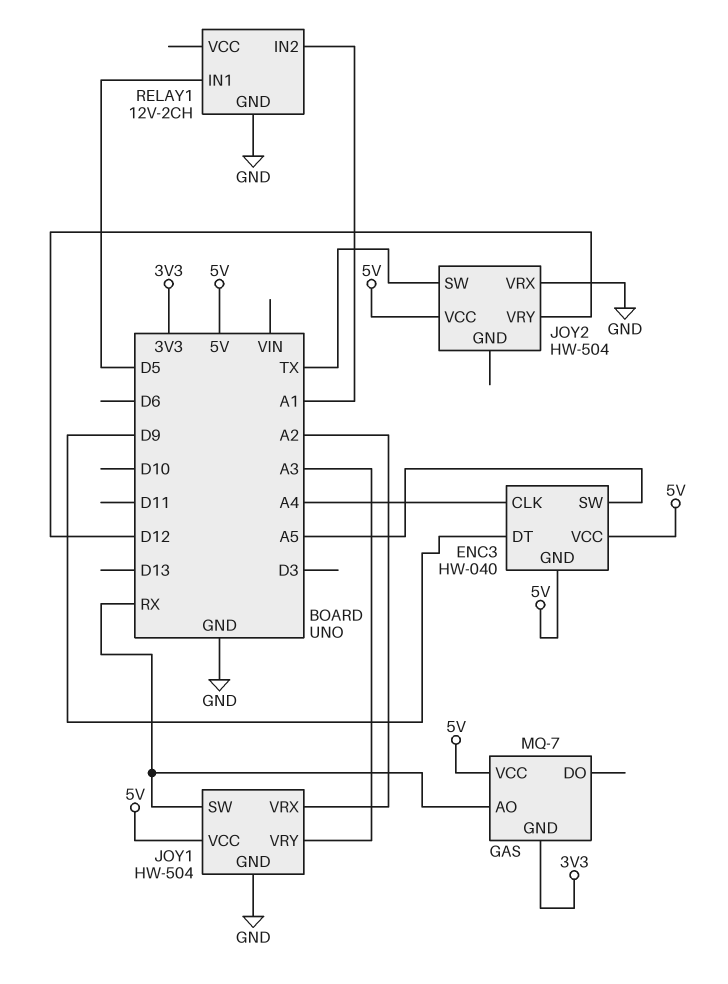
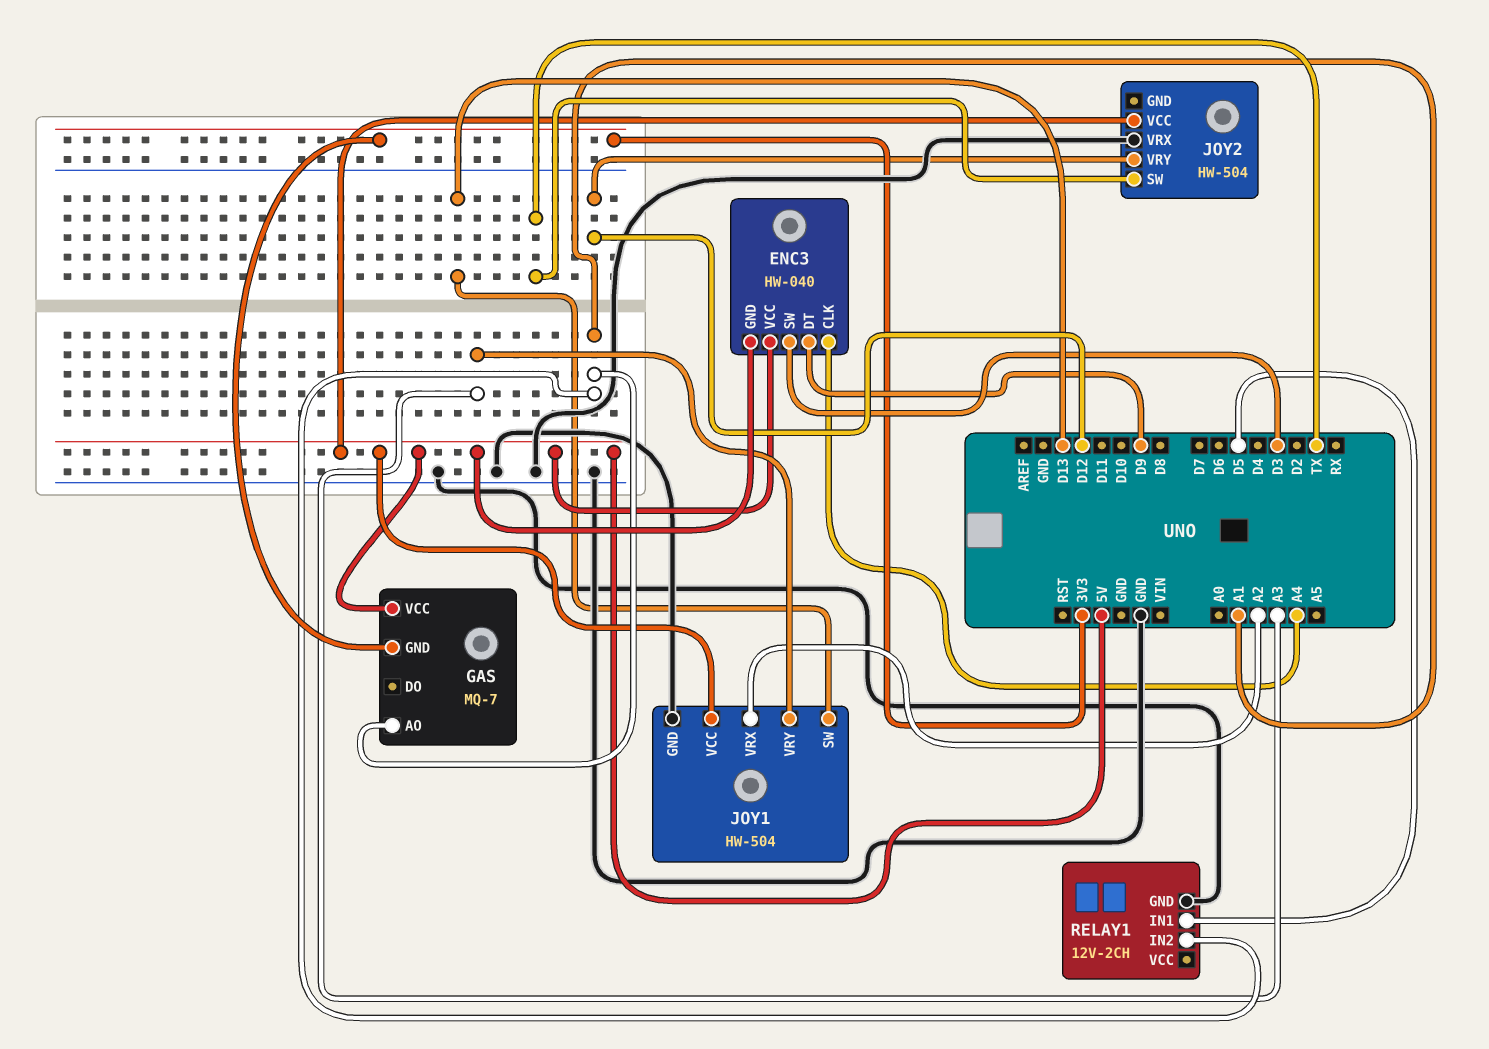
ENC3 pin SW: A5 -> D3
GAS pin AO: RX -> A1
JOY1 pin SW: RX -> D13

